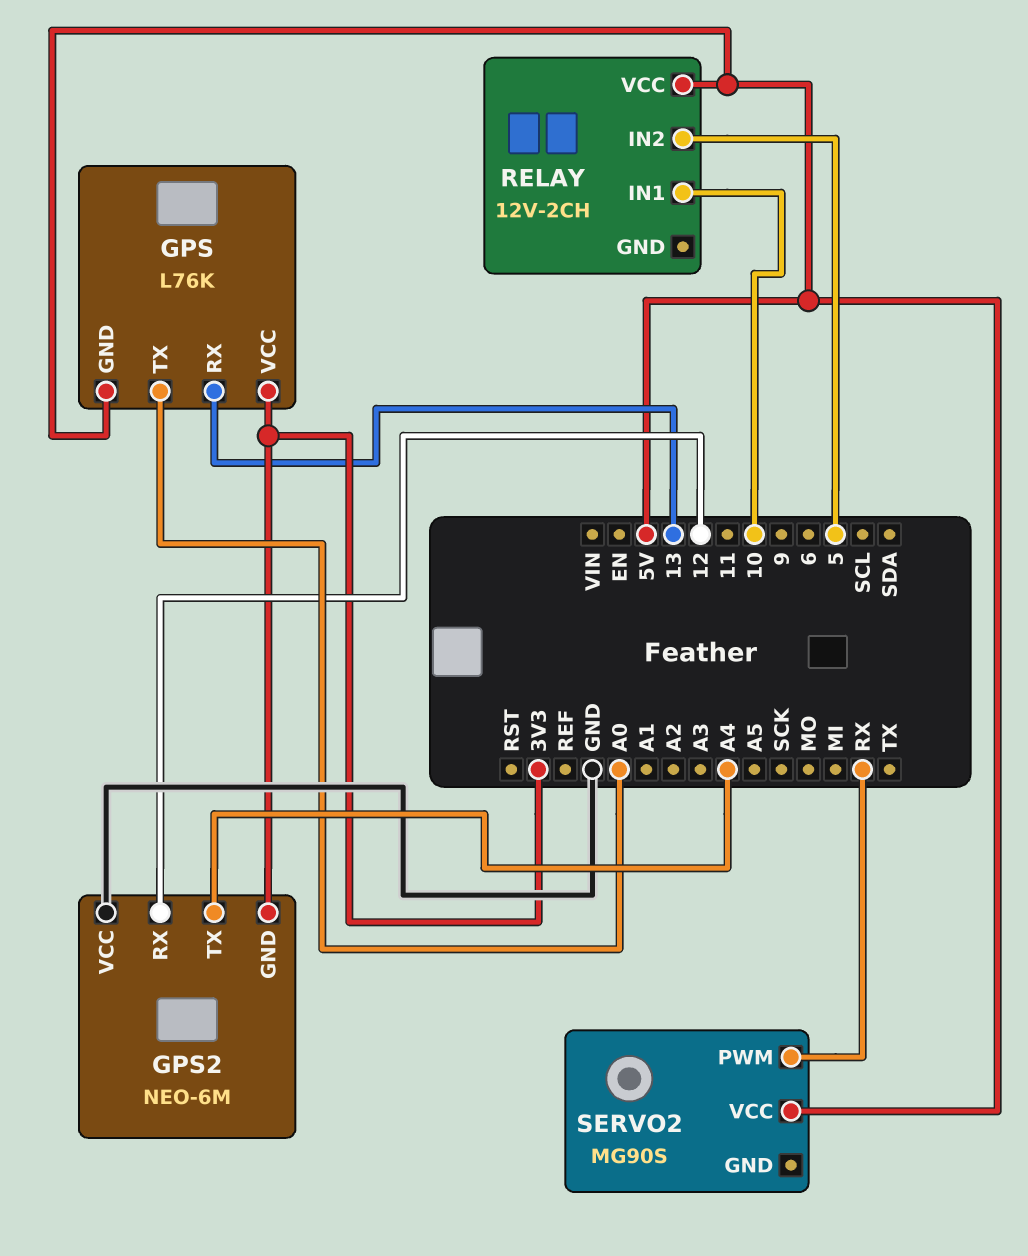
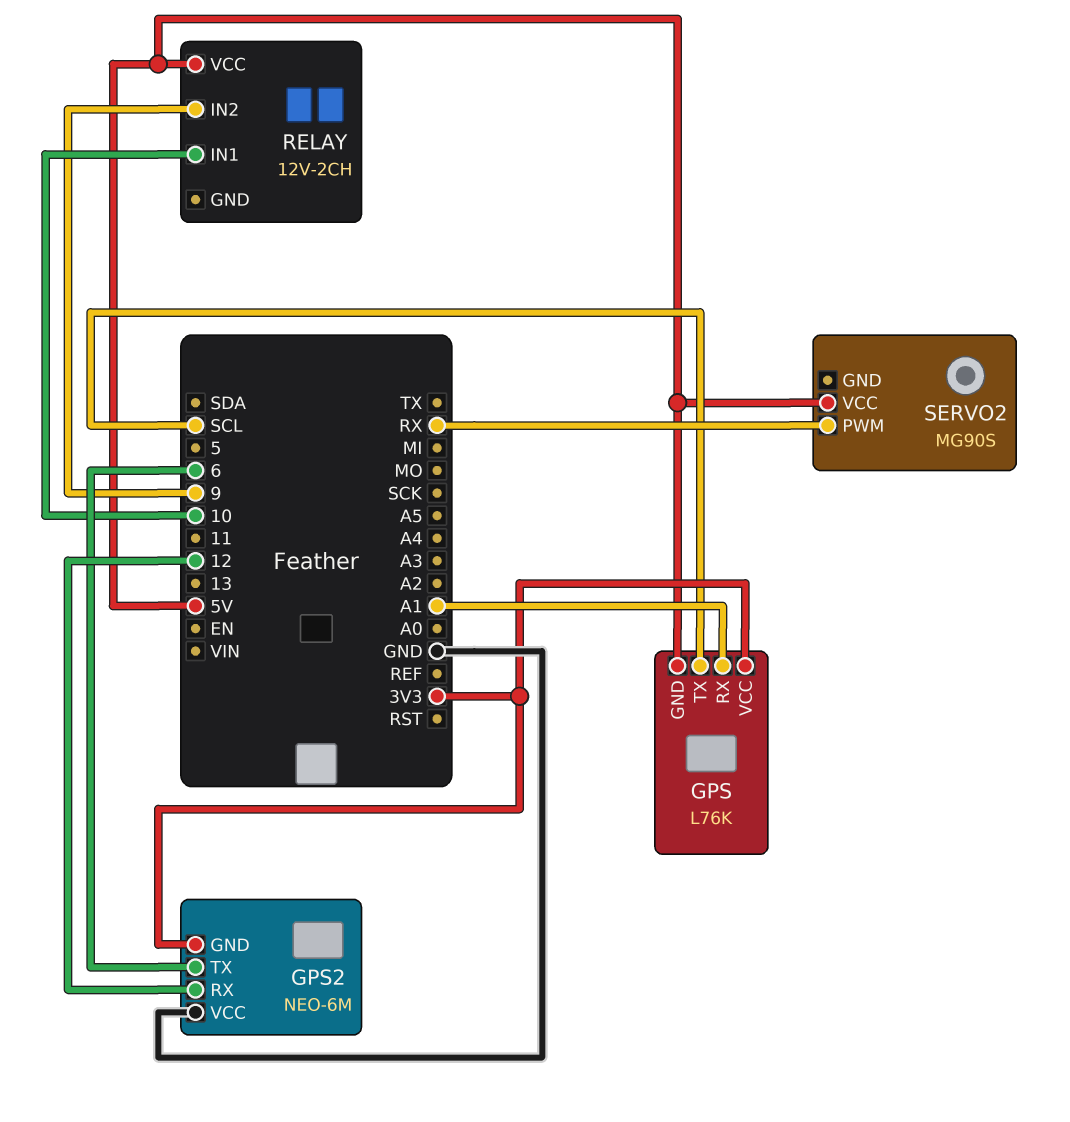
GPS pin RX: 13 -> A1
GPS pin TX: A0 -> SCL
GPS2 pin TX: A4 -> 6
RELAY pin IN2: 5 -> 9

